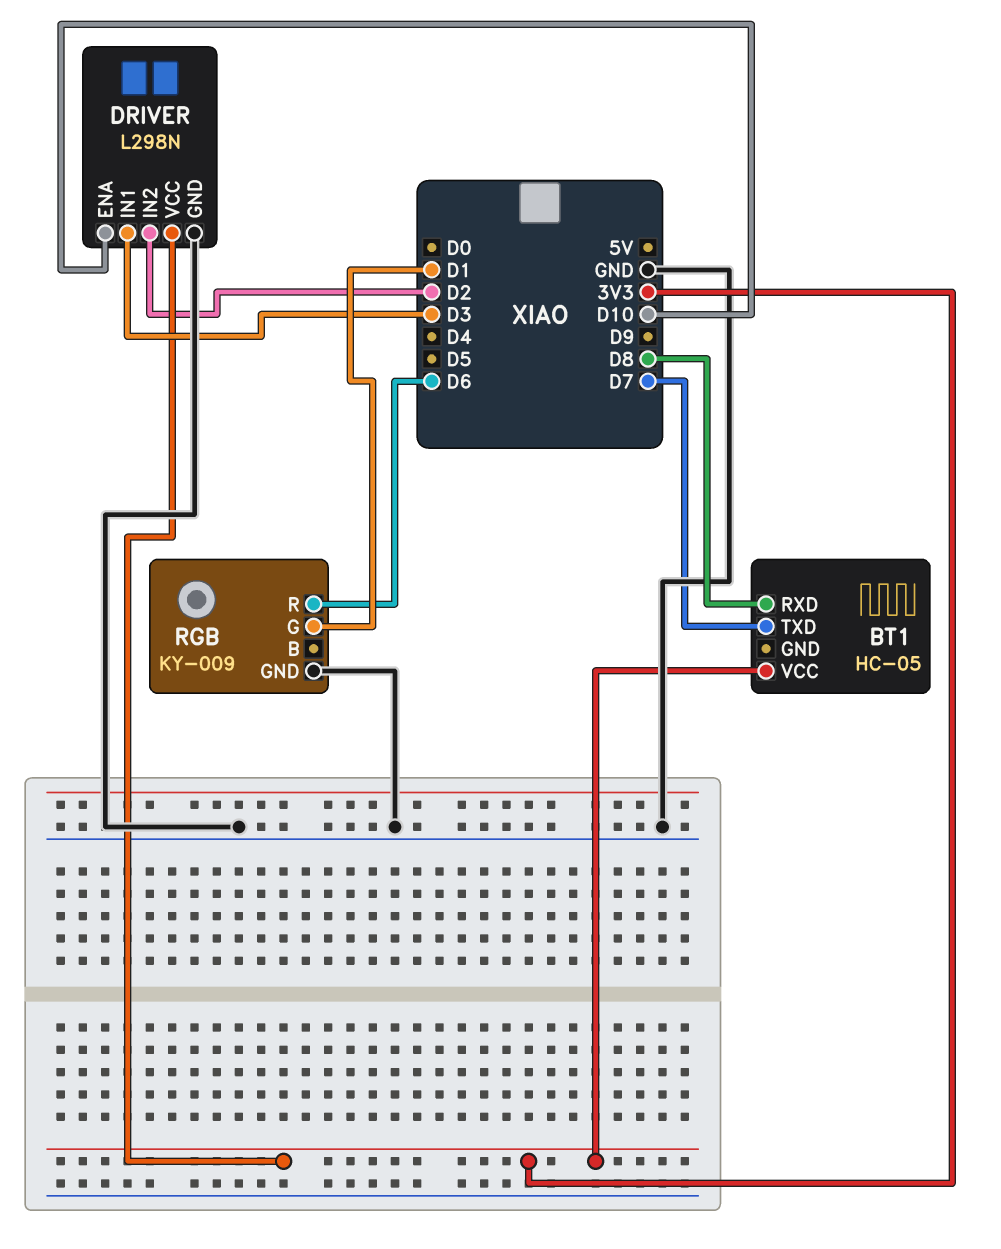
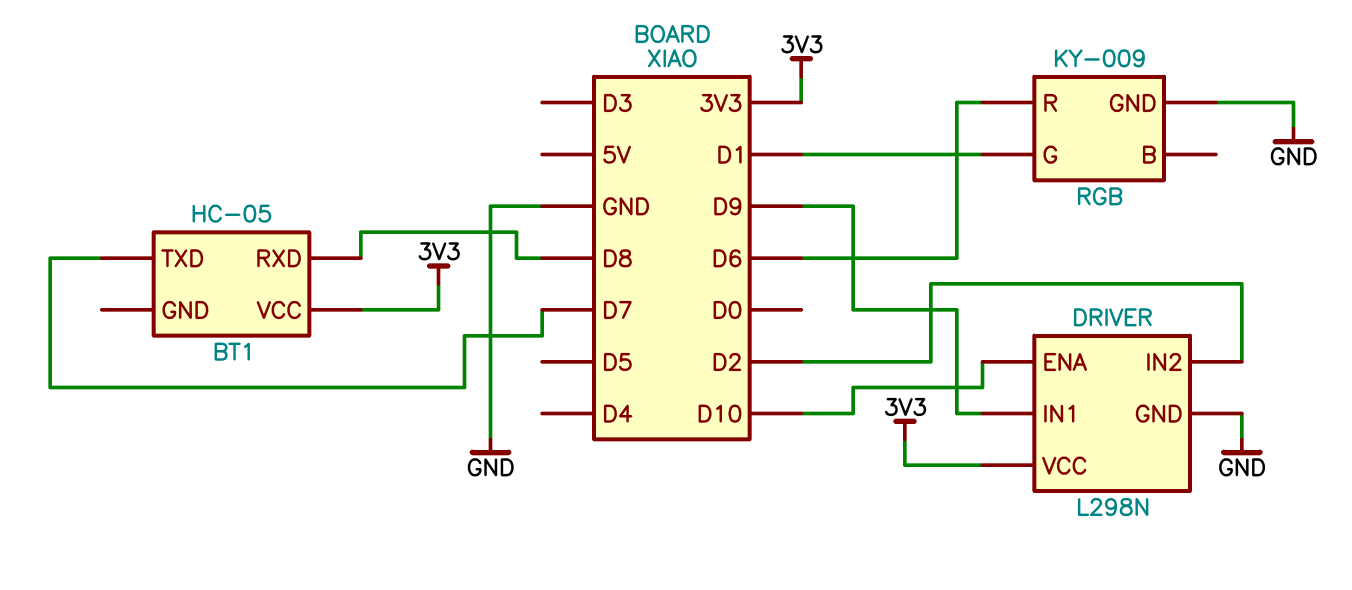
DRIVER pin IN1: D3 -> D9

